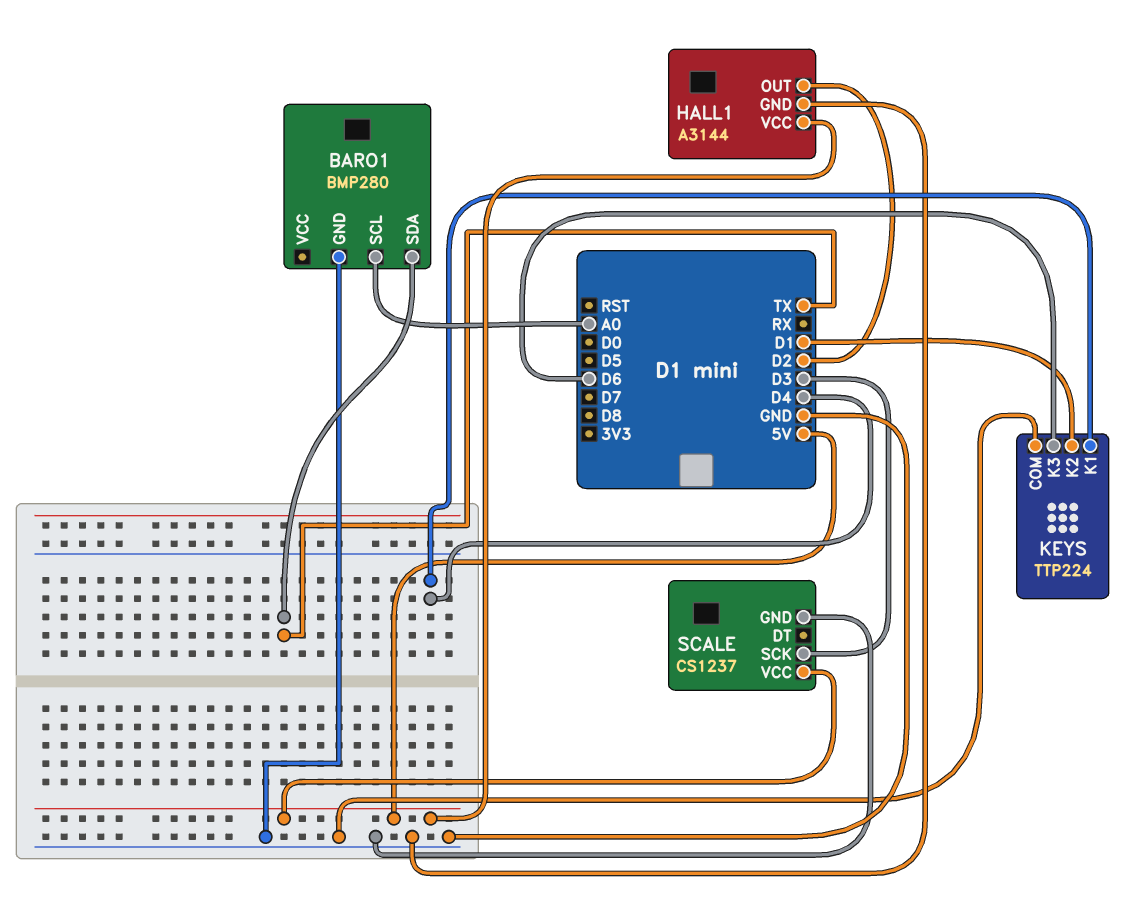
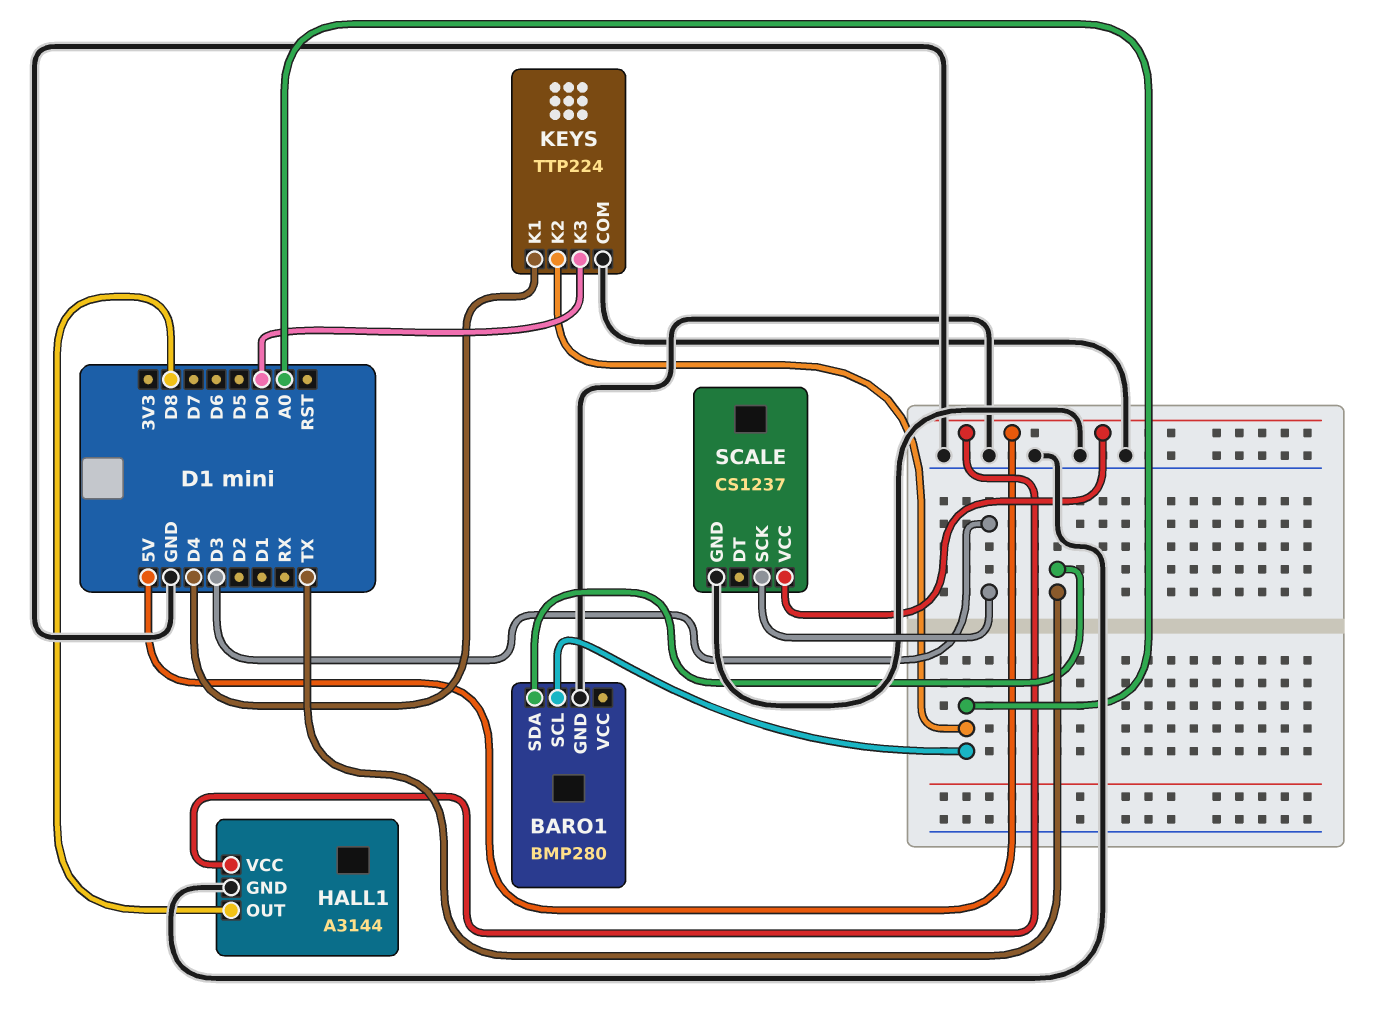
HALL1 pin OUT: D2 -> D8
KEYS pin K2: D1 -> A0
KEYS pin K3: D6 -> D0

